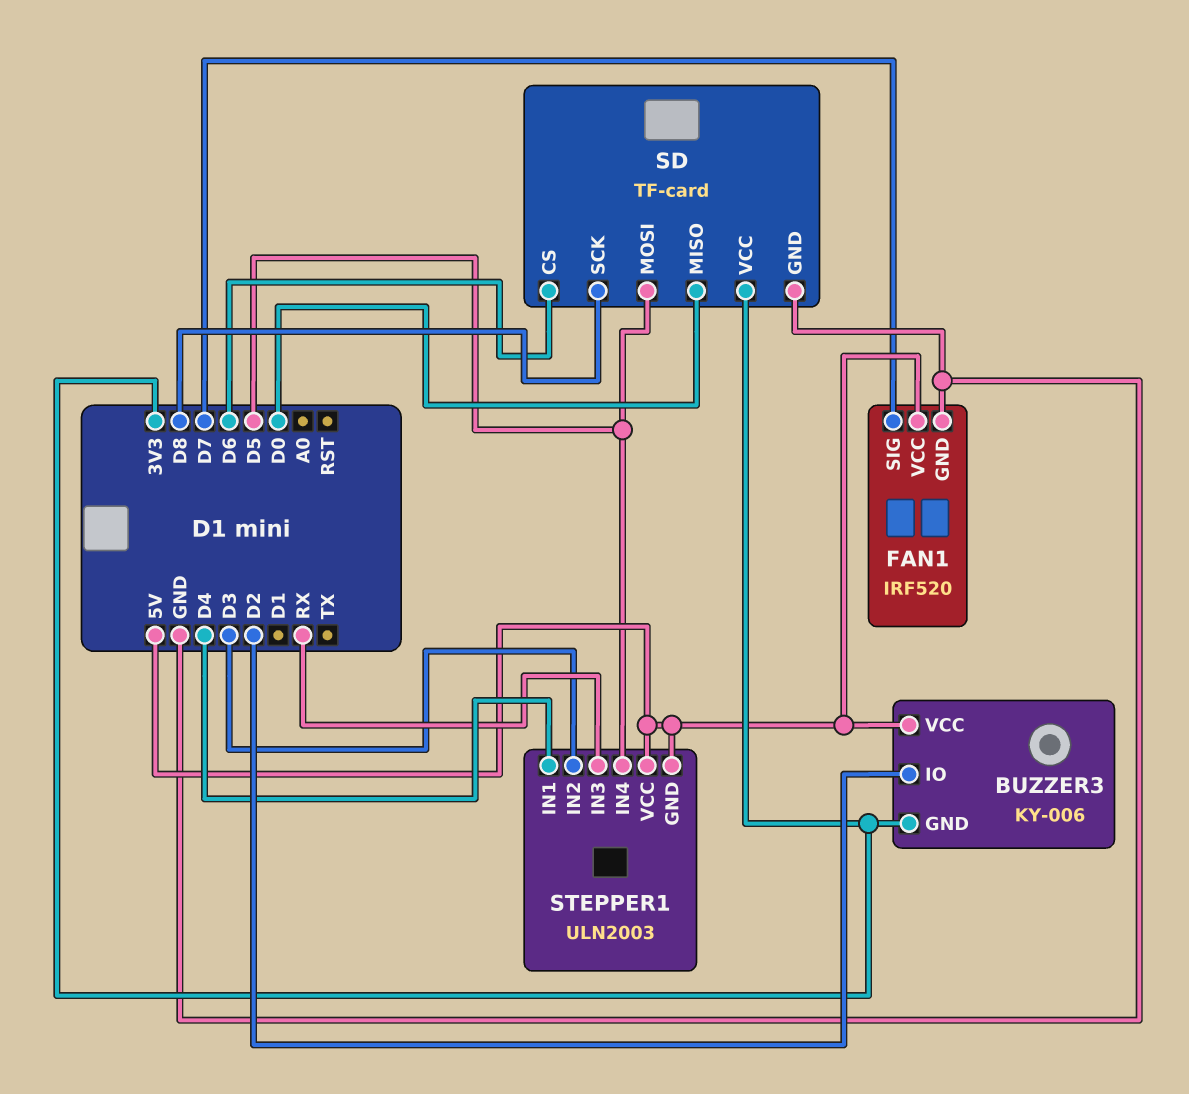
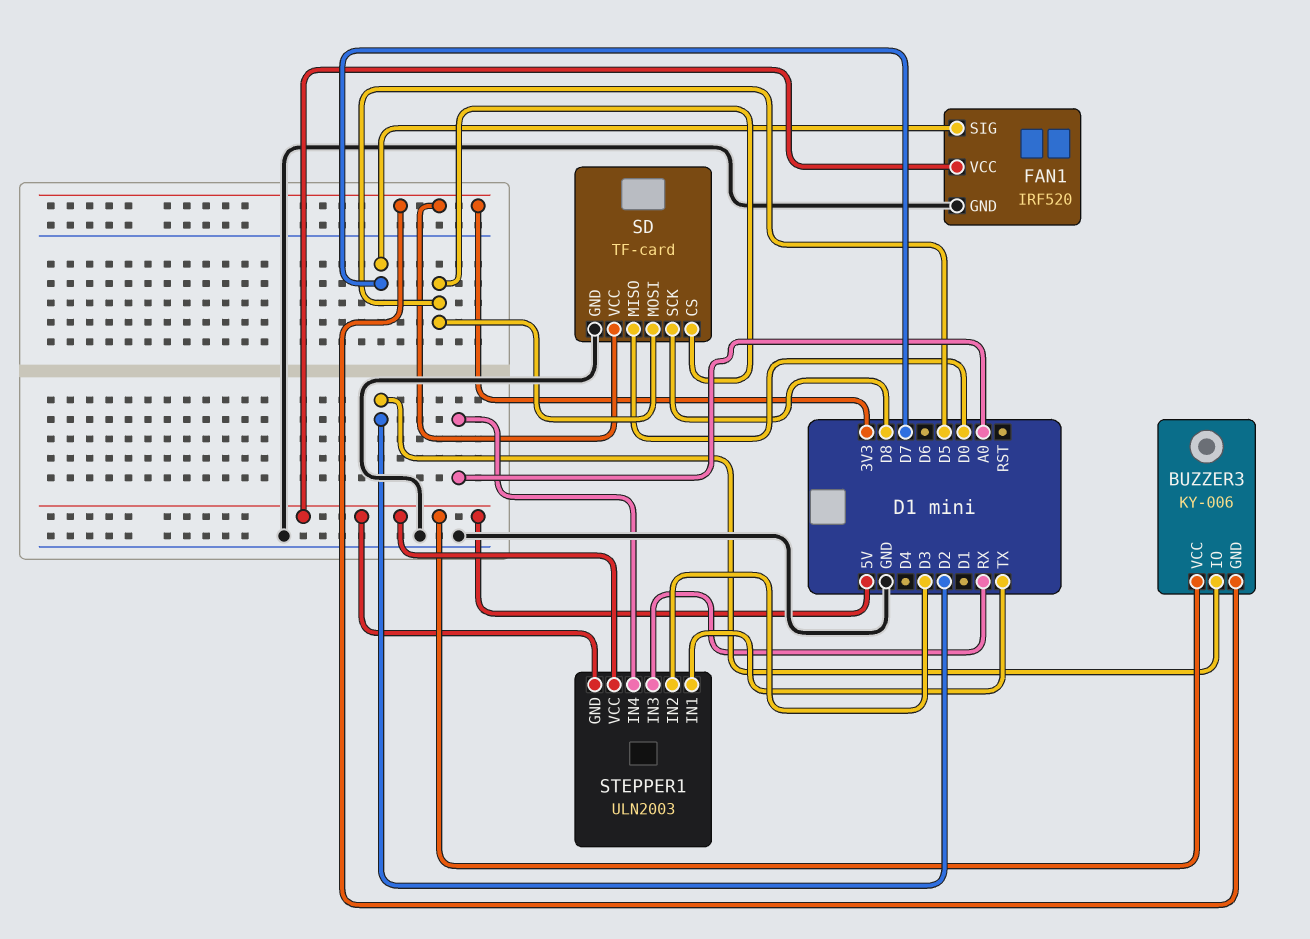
SD pin CS: D6 -> D5
STEPPER1 pin IN1: D4 -> TX
STEPPER1 pin IN4: D5 -> A0

